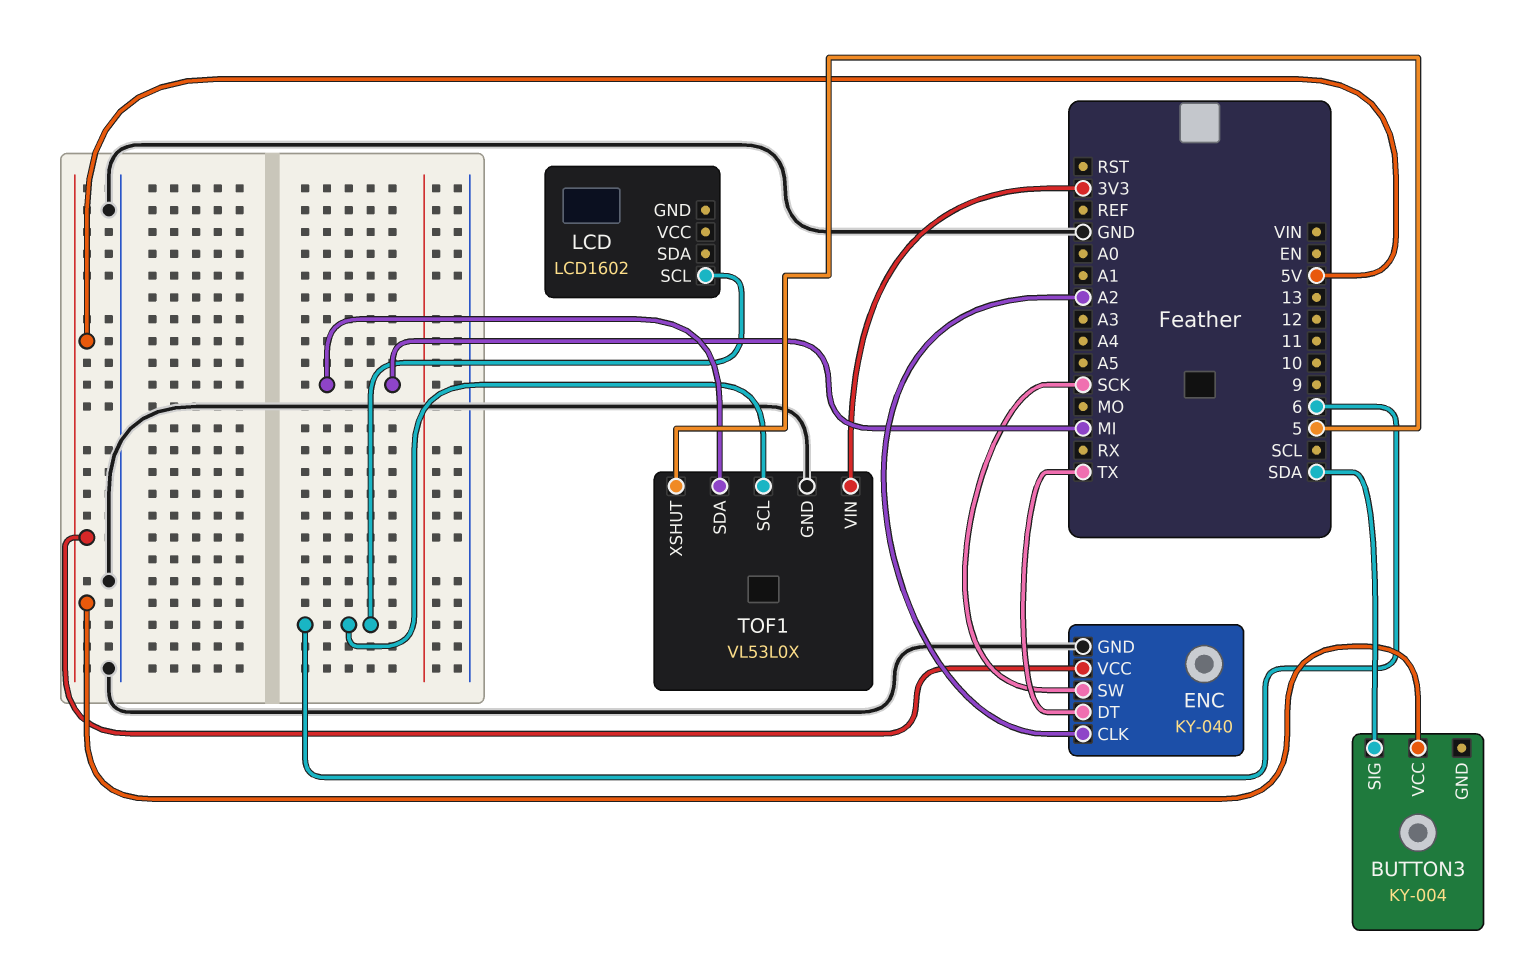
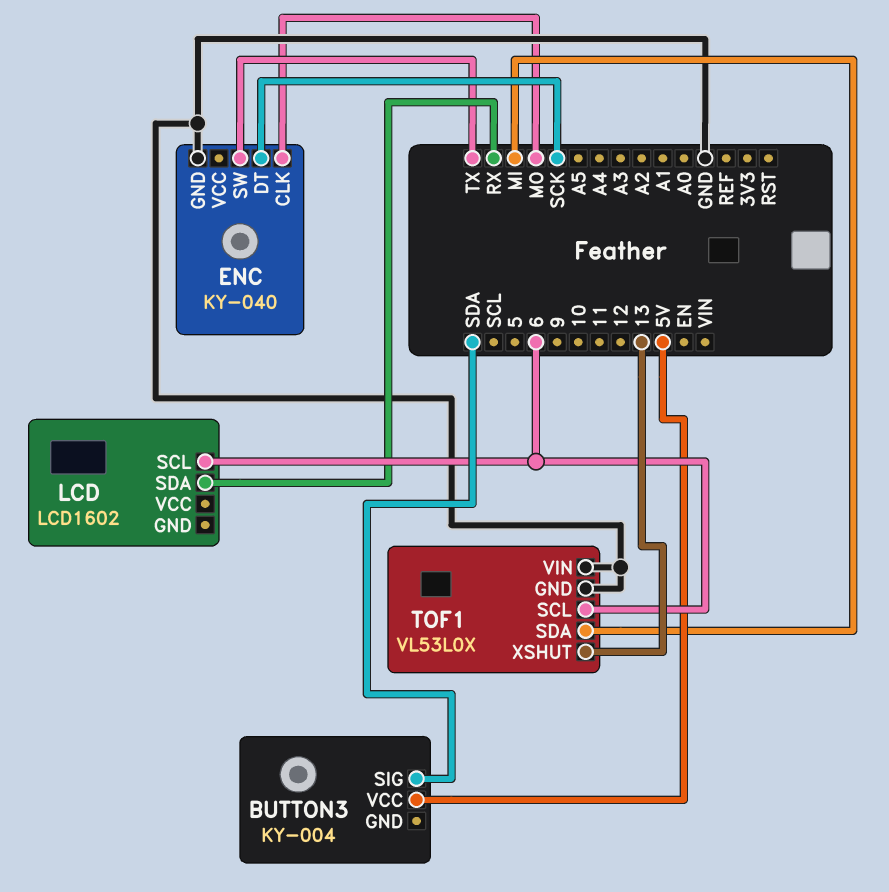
ENC pin CLK: A2 -> MO
ENC pin DT: TX -> SCK
ENC pin SW: SCK -> TX
ENC pin VCC: 5V -> none
LCD pin SDA: none -> RX
TOF1 pin VIN: 3V3 -> GND
TOF1 pin XSHUT: 5 -> 13

